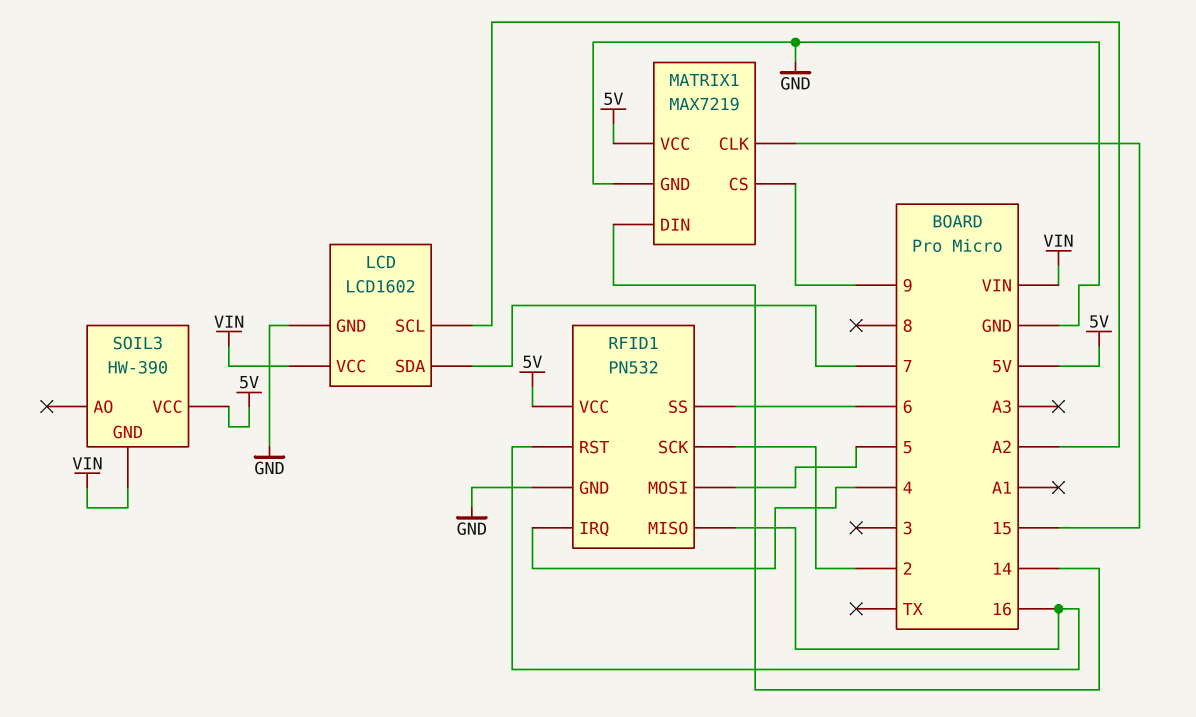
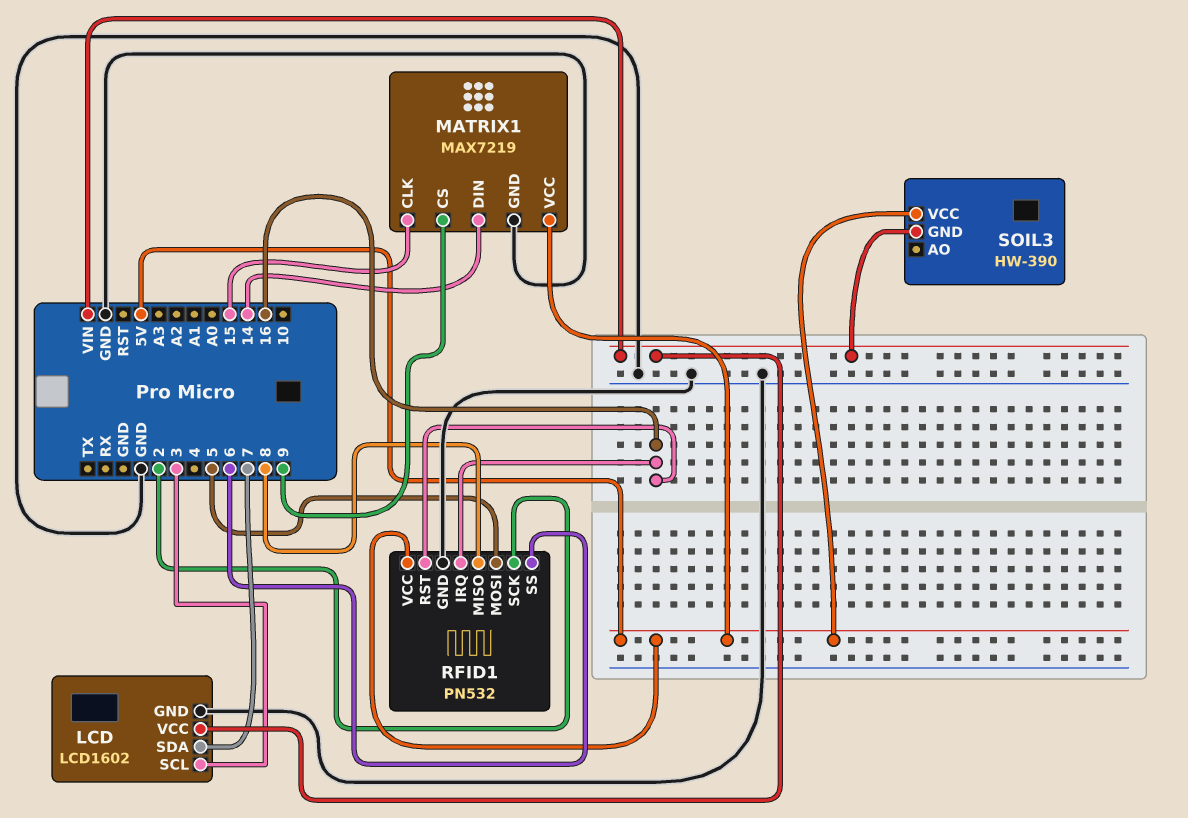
LCD pin SCL: A2 -> 3
RFID1 pin IRQ: 4 -> 16
RFID1 pin MISO: 16 -> 8

